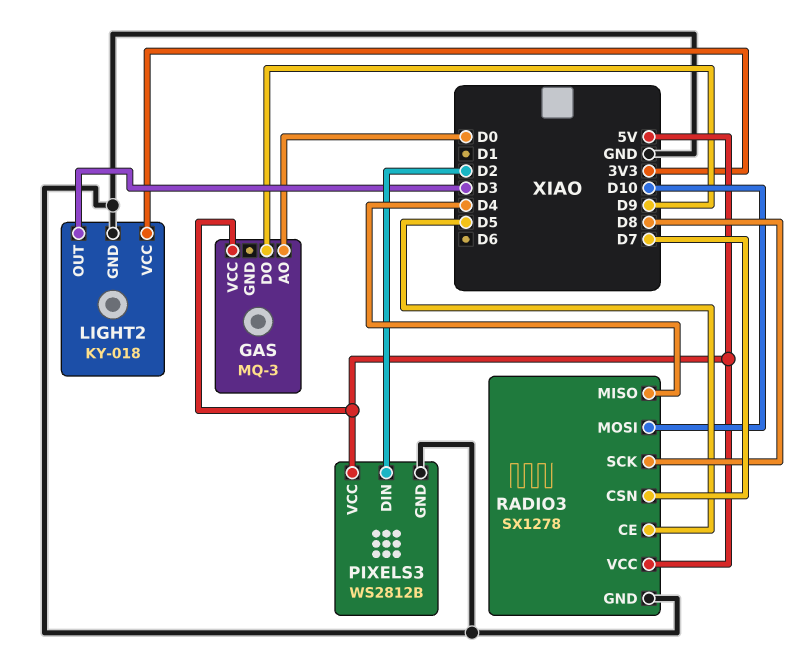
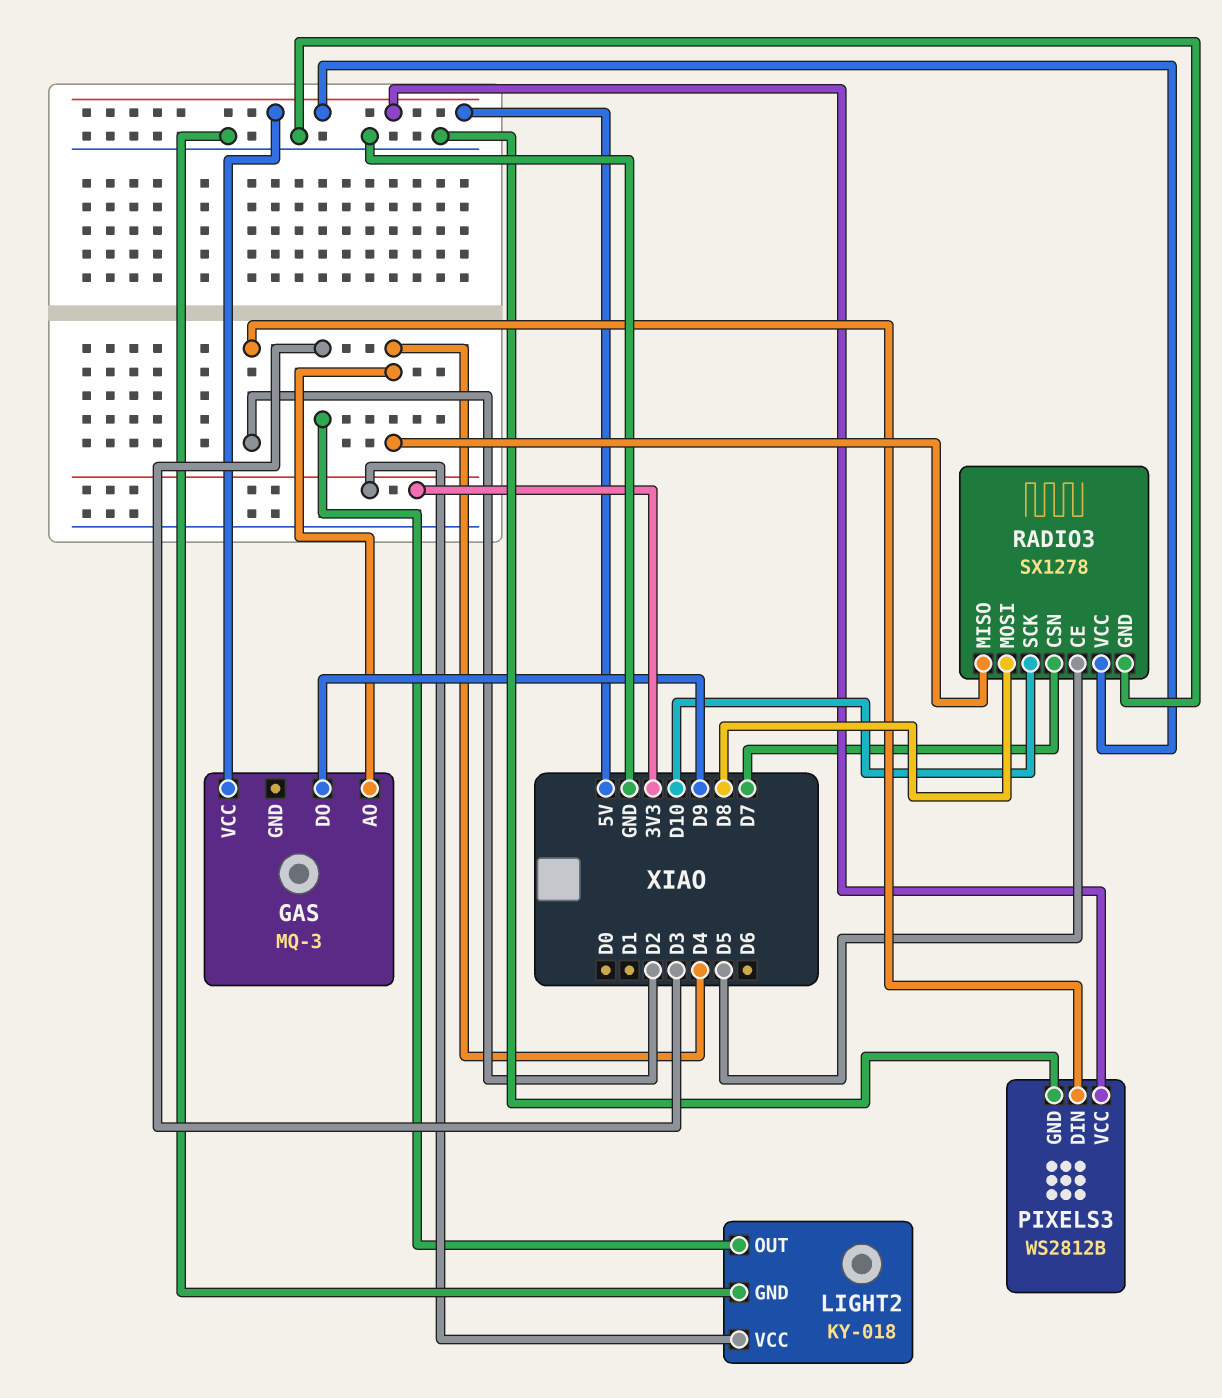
GAS pin AO: D0 -> D4
RADIO3 pin MOSI: D10 -> D8
RADIO3 pin SCK: D8 -> D10

